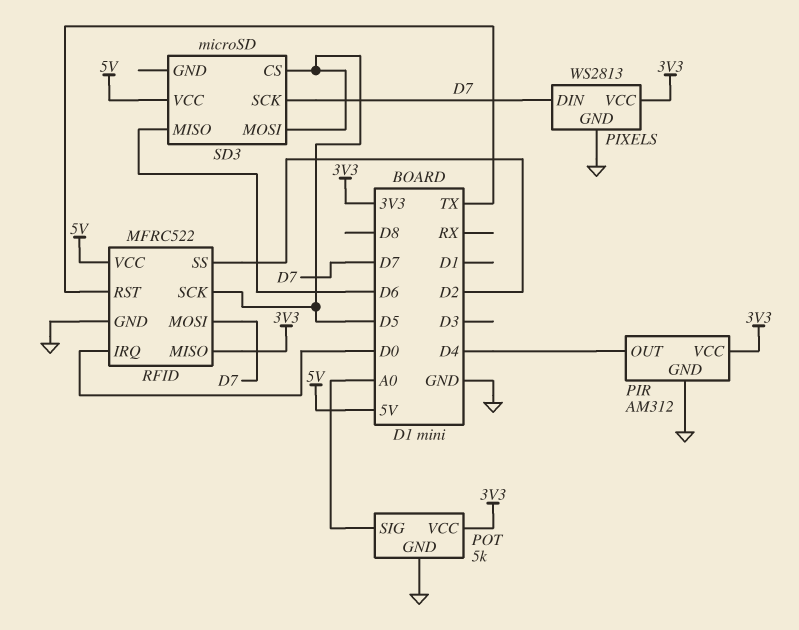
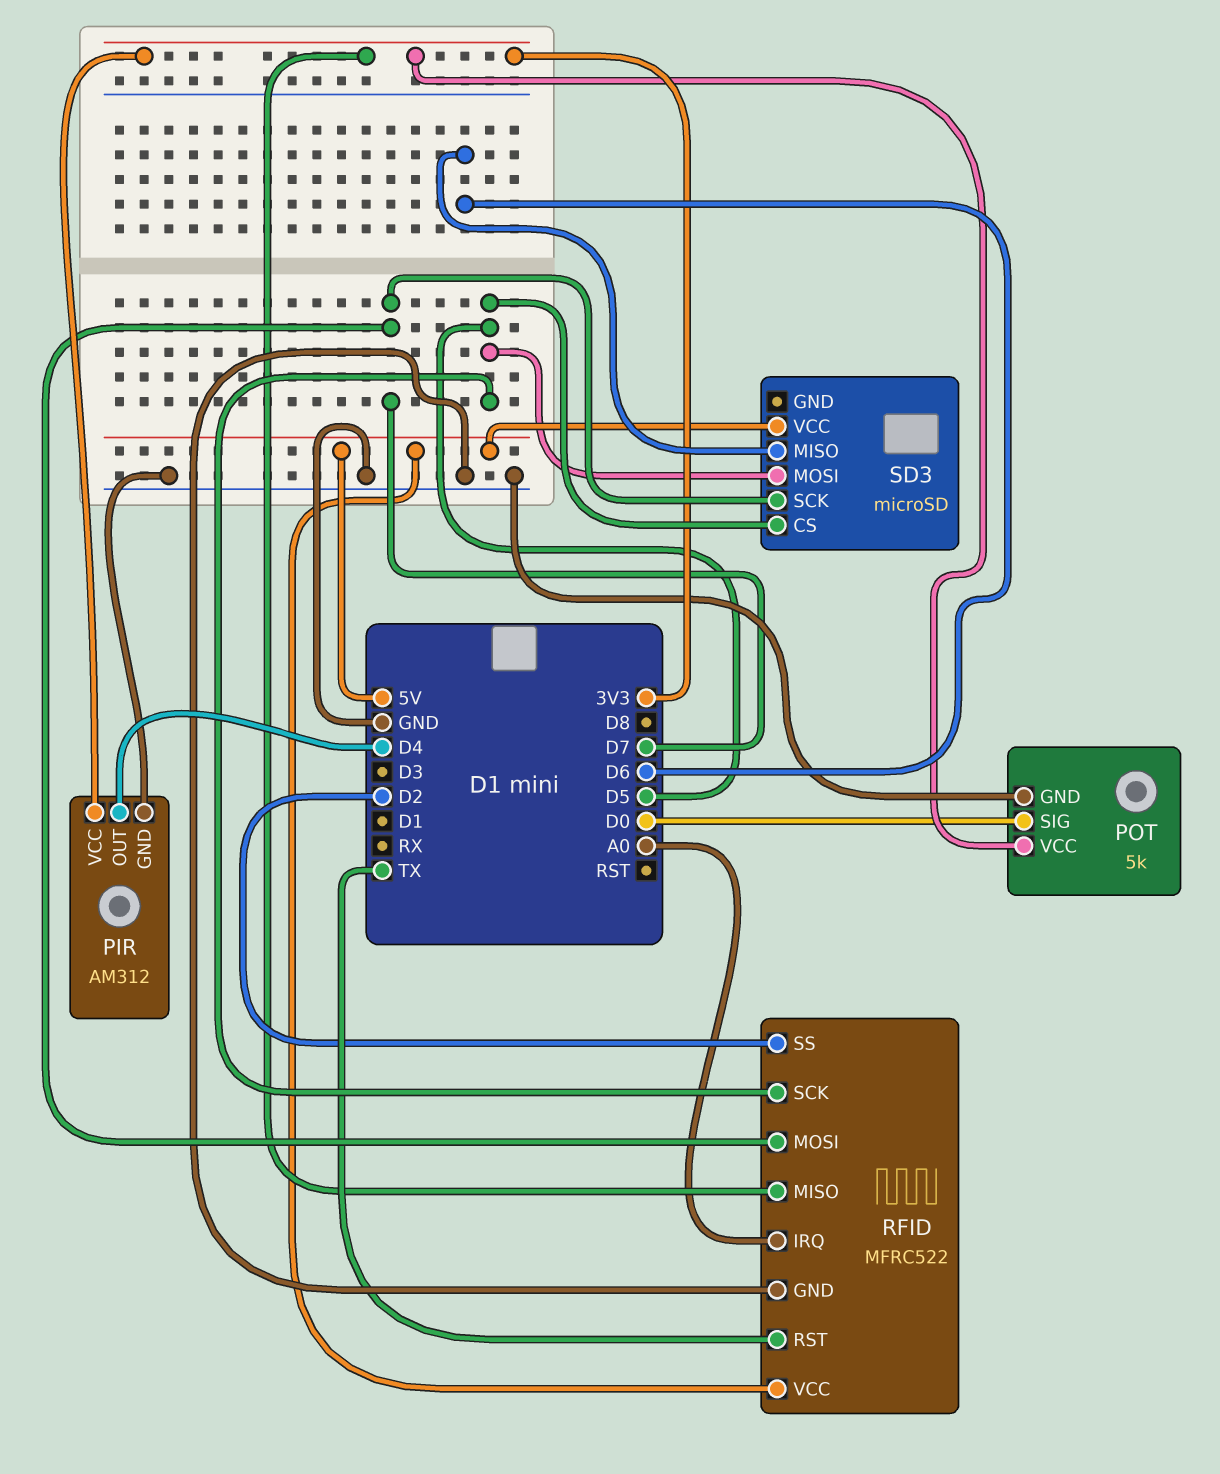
PIXELS: WS2813 -> none
PIXELS pin DIN: D7 -> none
PIXELS pin GND: GND -> none
PIXELS pin VCC: 3V3 -> none
POT pin SIG: A0 -> D0
RFID pin IRQ: D0 -> A0

